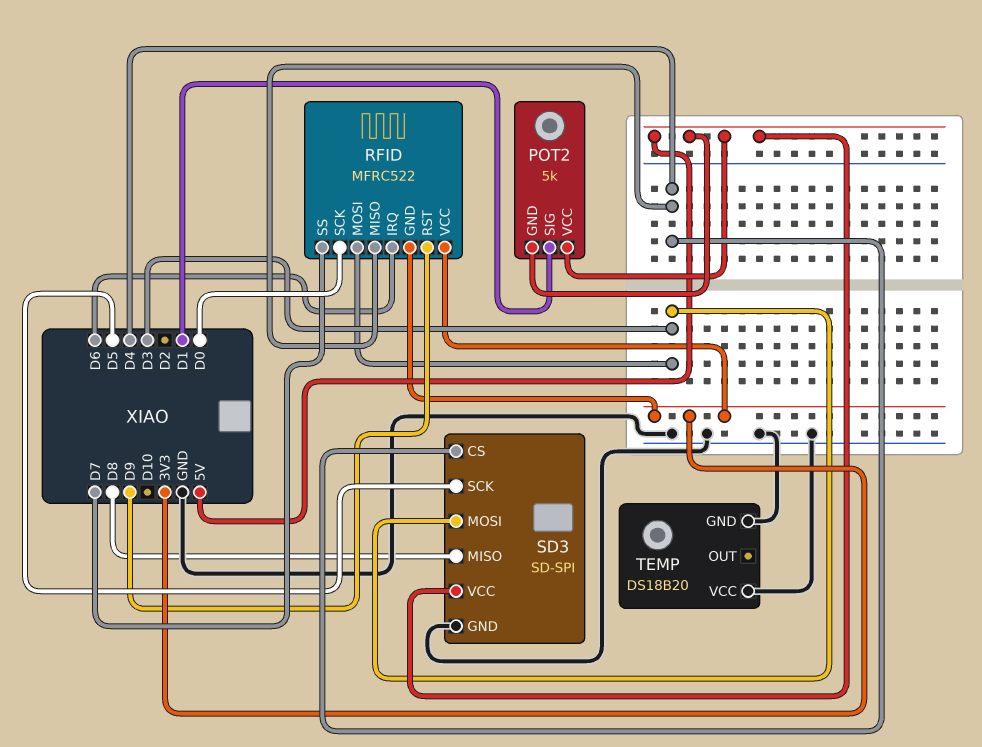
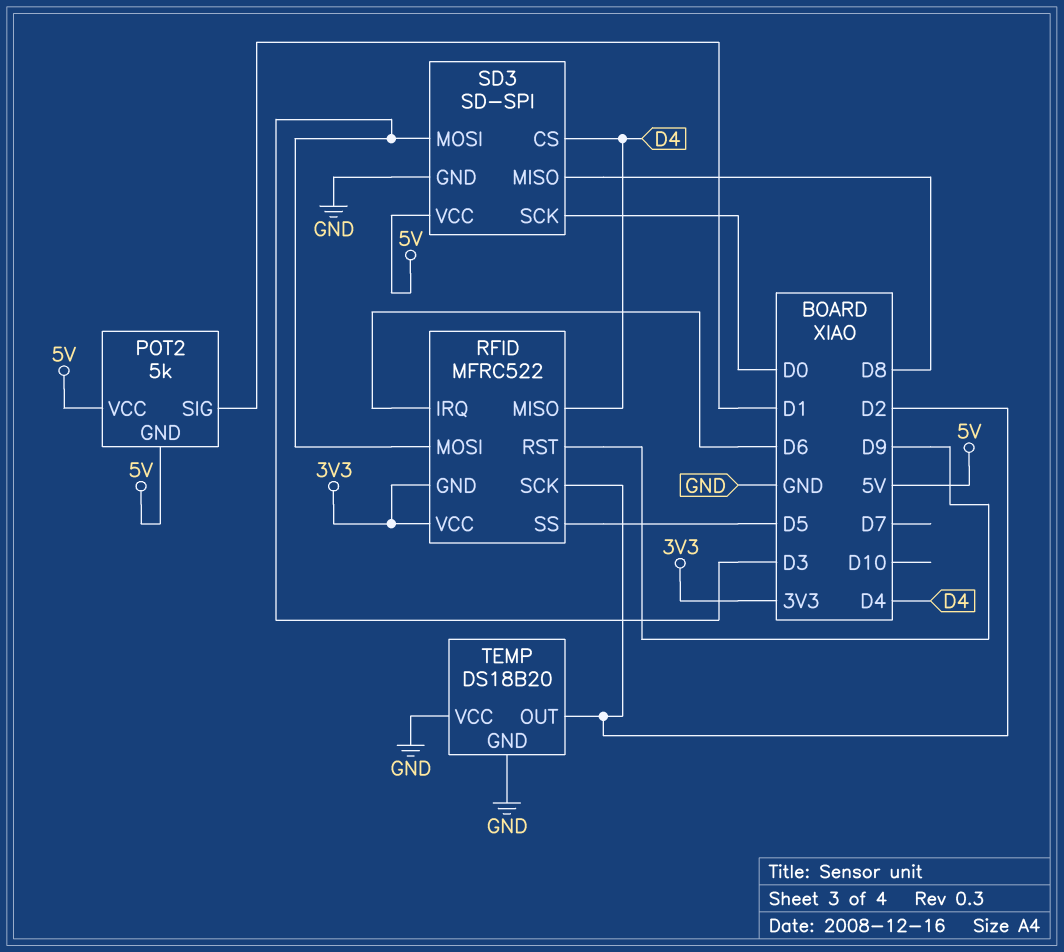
RFID pin SCK: D0 -> D2
RFID pin SS: D7 -> D5
SD3 pin SCK: D5 -> D0
TEMP pin OUT: none -> D2

